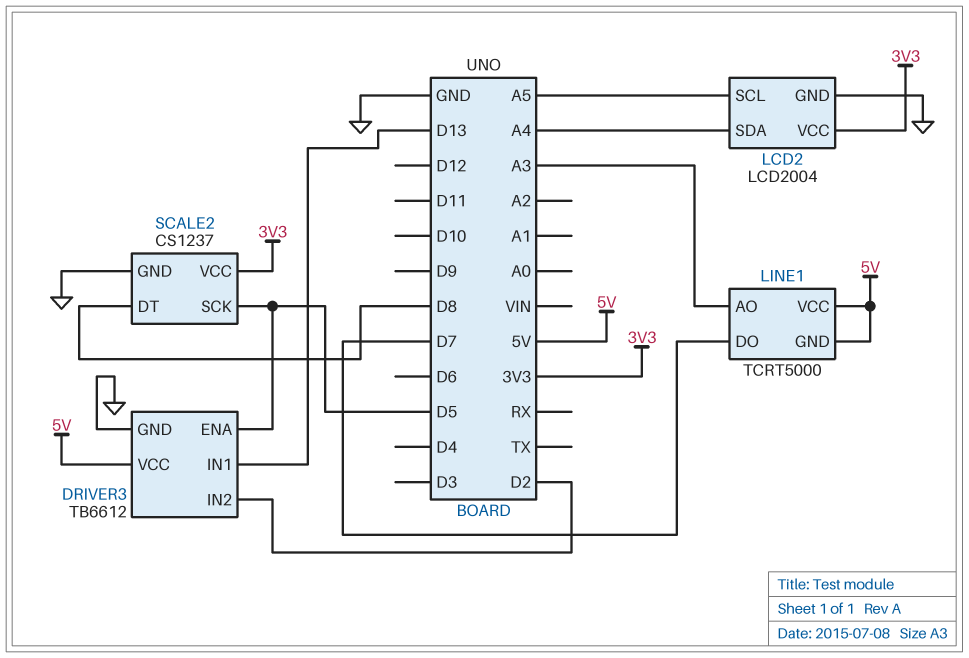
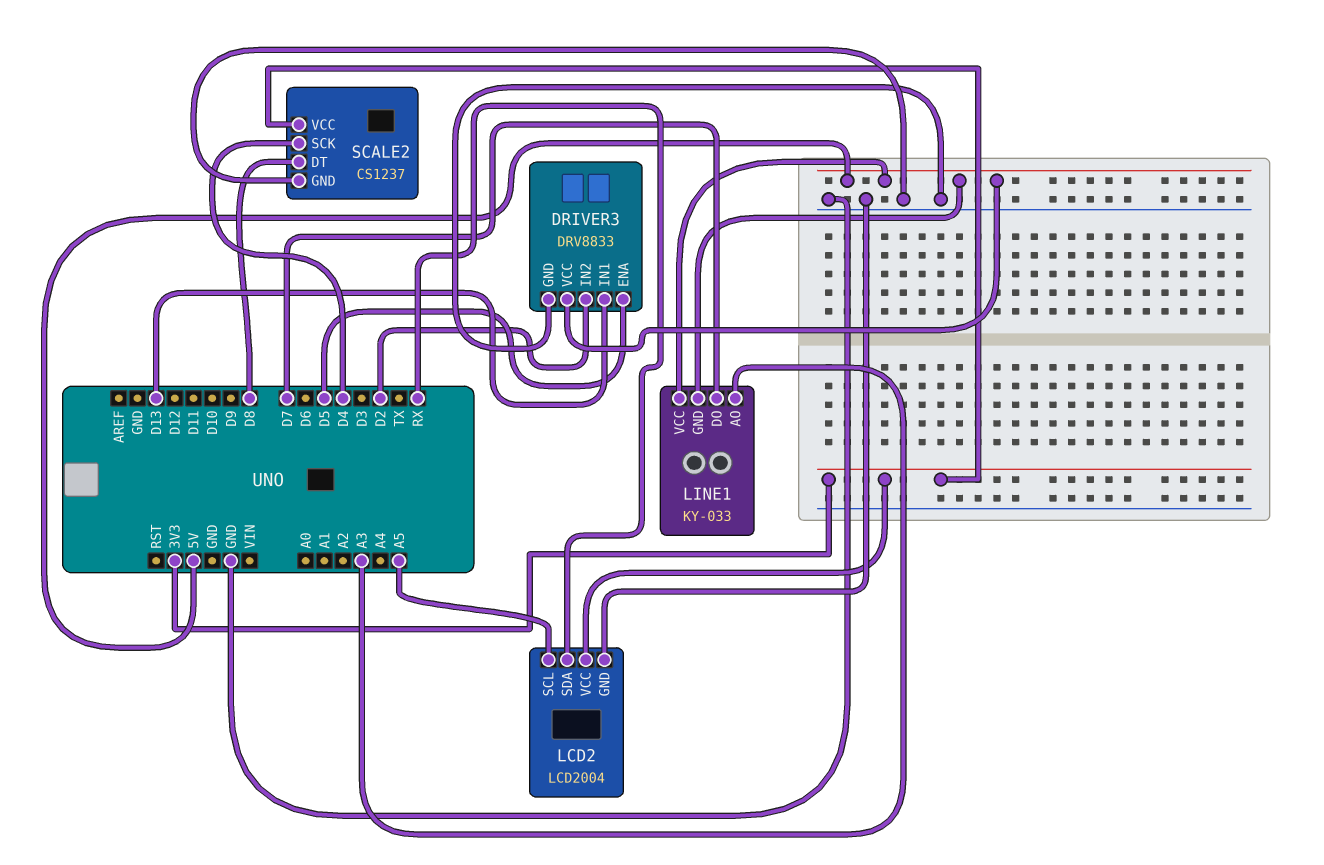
DRIVER3: TB6612 -> DRV8833
LCD2 pin SDA: A4 -> RX
LINE1: TCRT5000 -> KY-033
SCALE2 pin SCK: D5 -> D4

